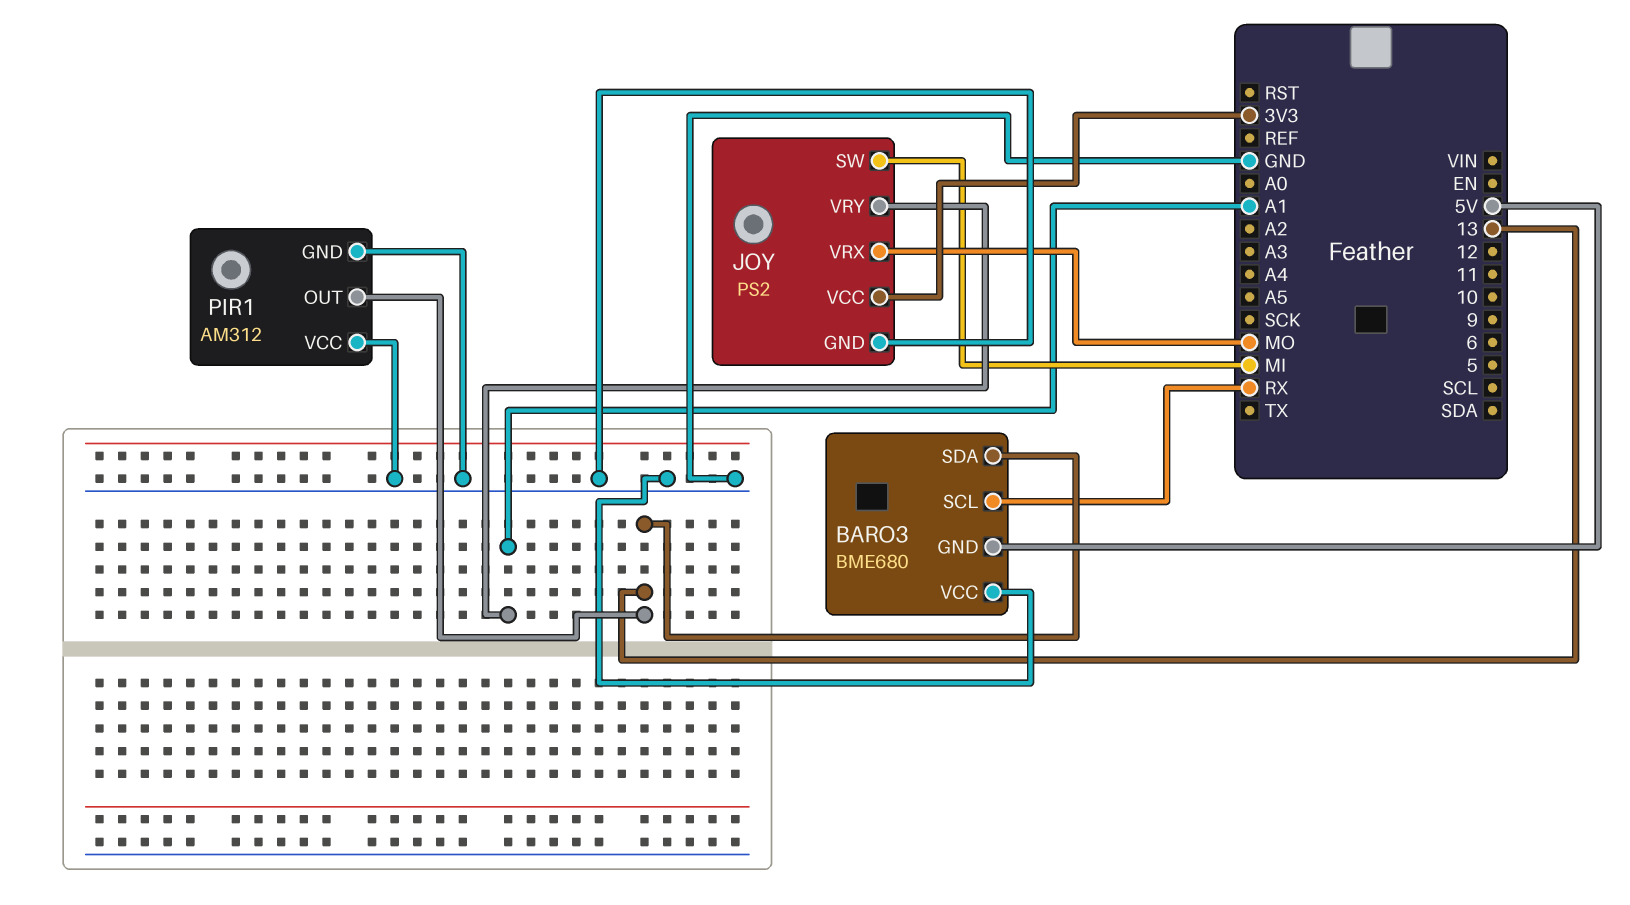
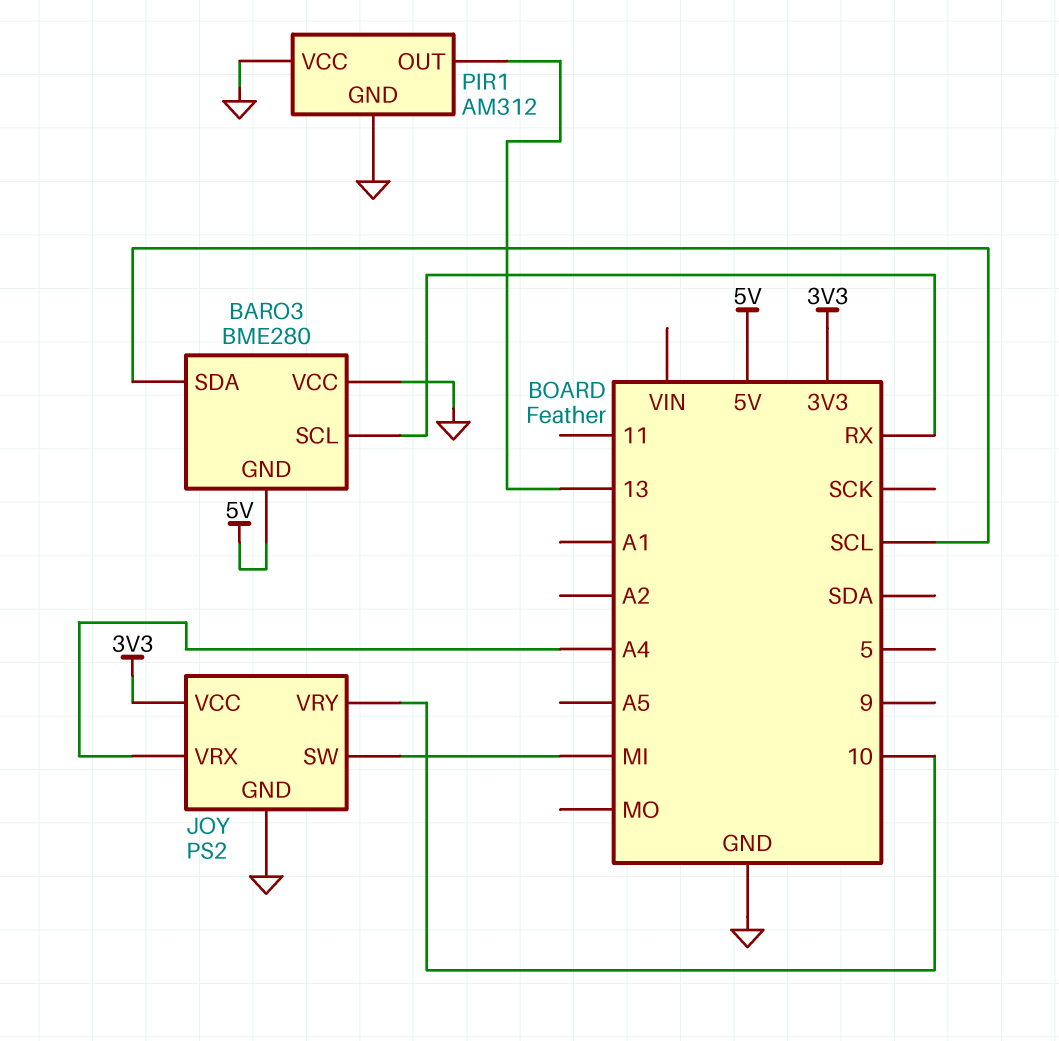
BARO3: BME680 -> BME280
BARO3 pin SDA: 13 -> SCL
JOY pin VRX: MO -> A4
JOY pin VRY: A1 -> 10

